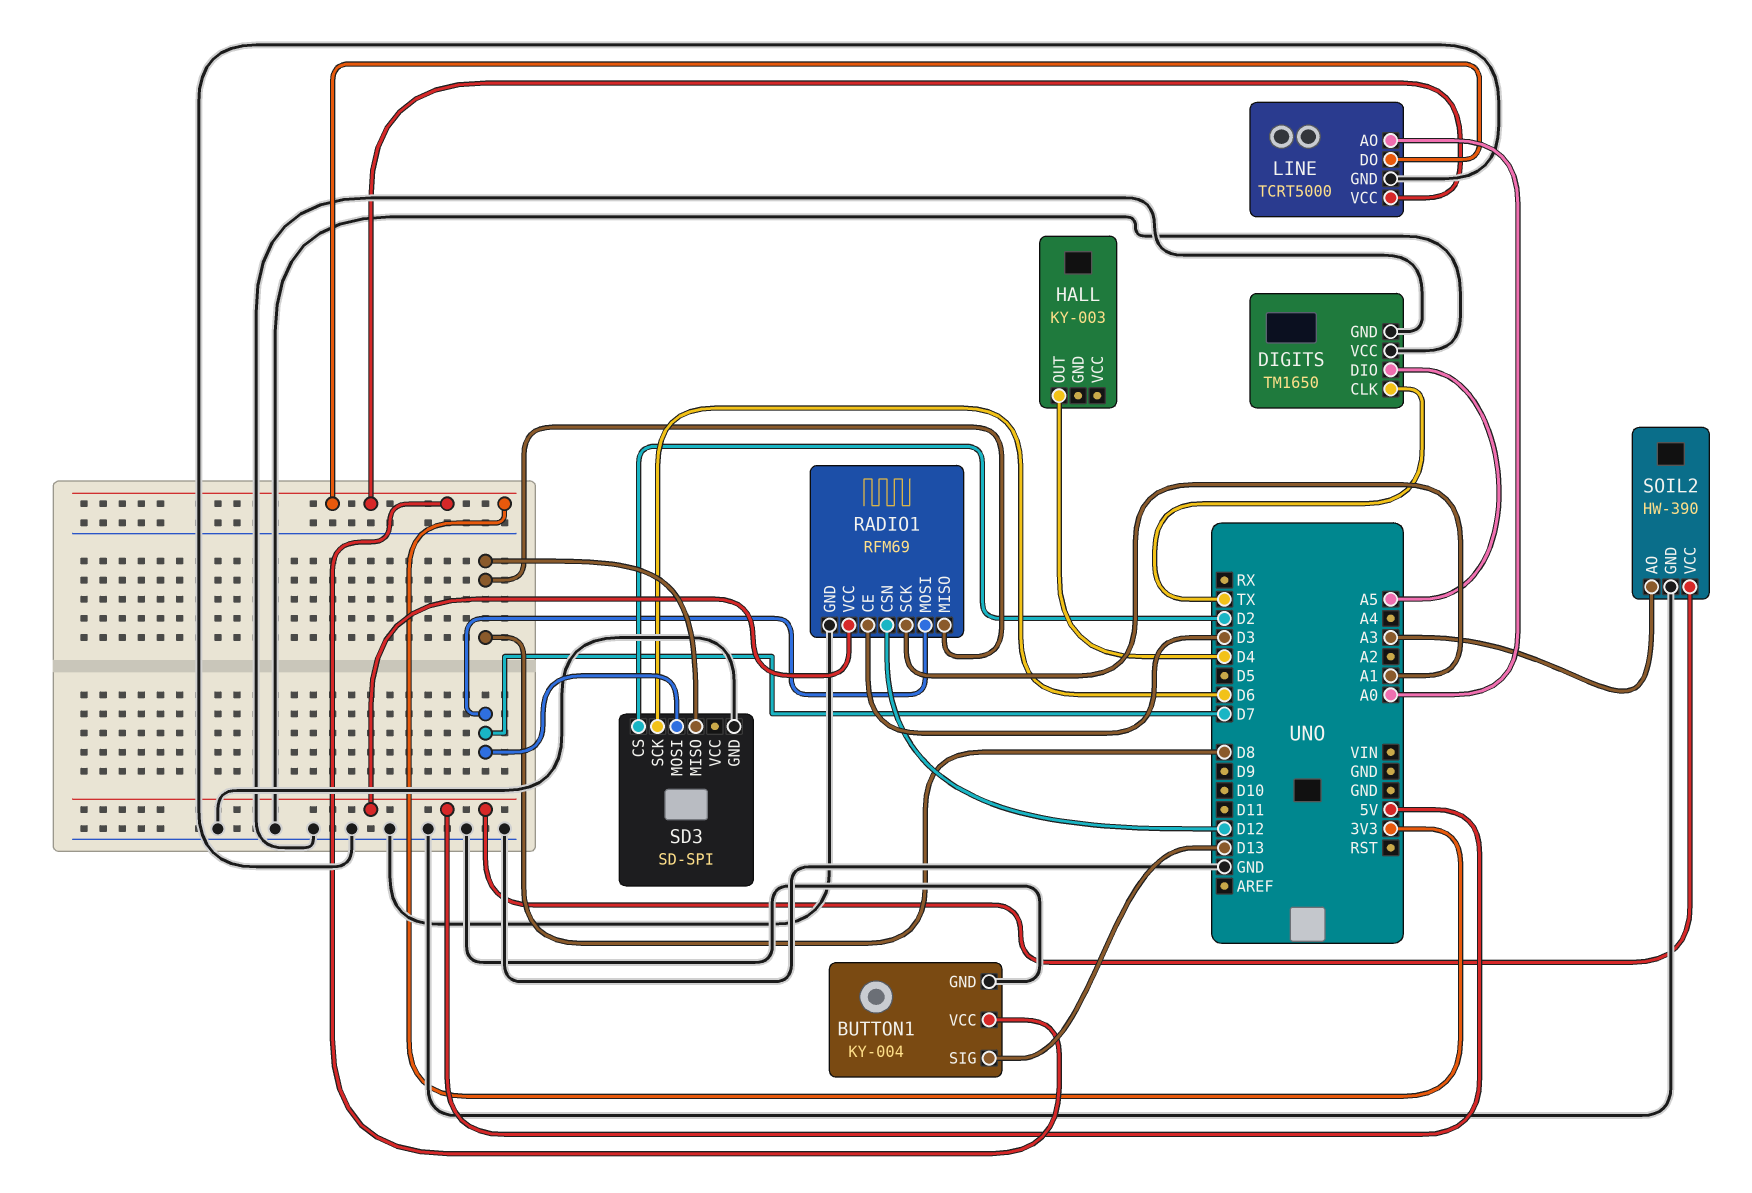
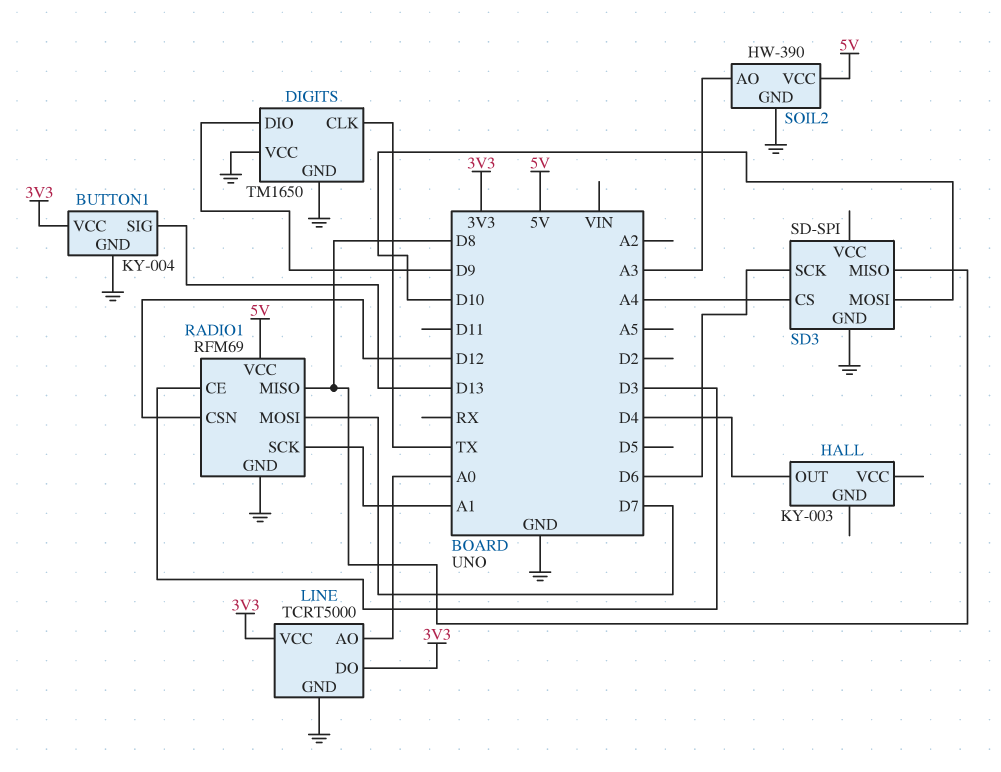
DIGITS pin DIO: A5 -> D9
SD3 pin CS: D2 -> A4
SD3 pin MOSI: D7 -> D10

